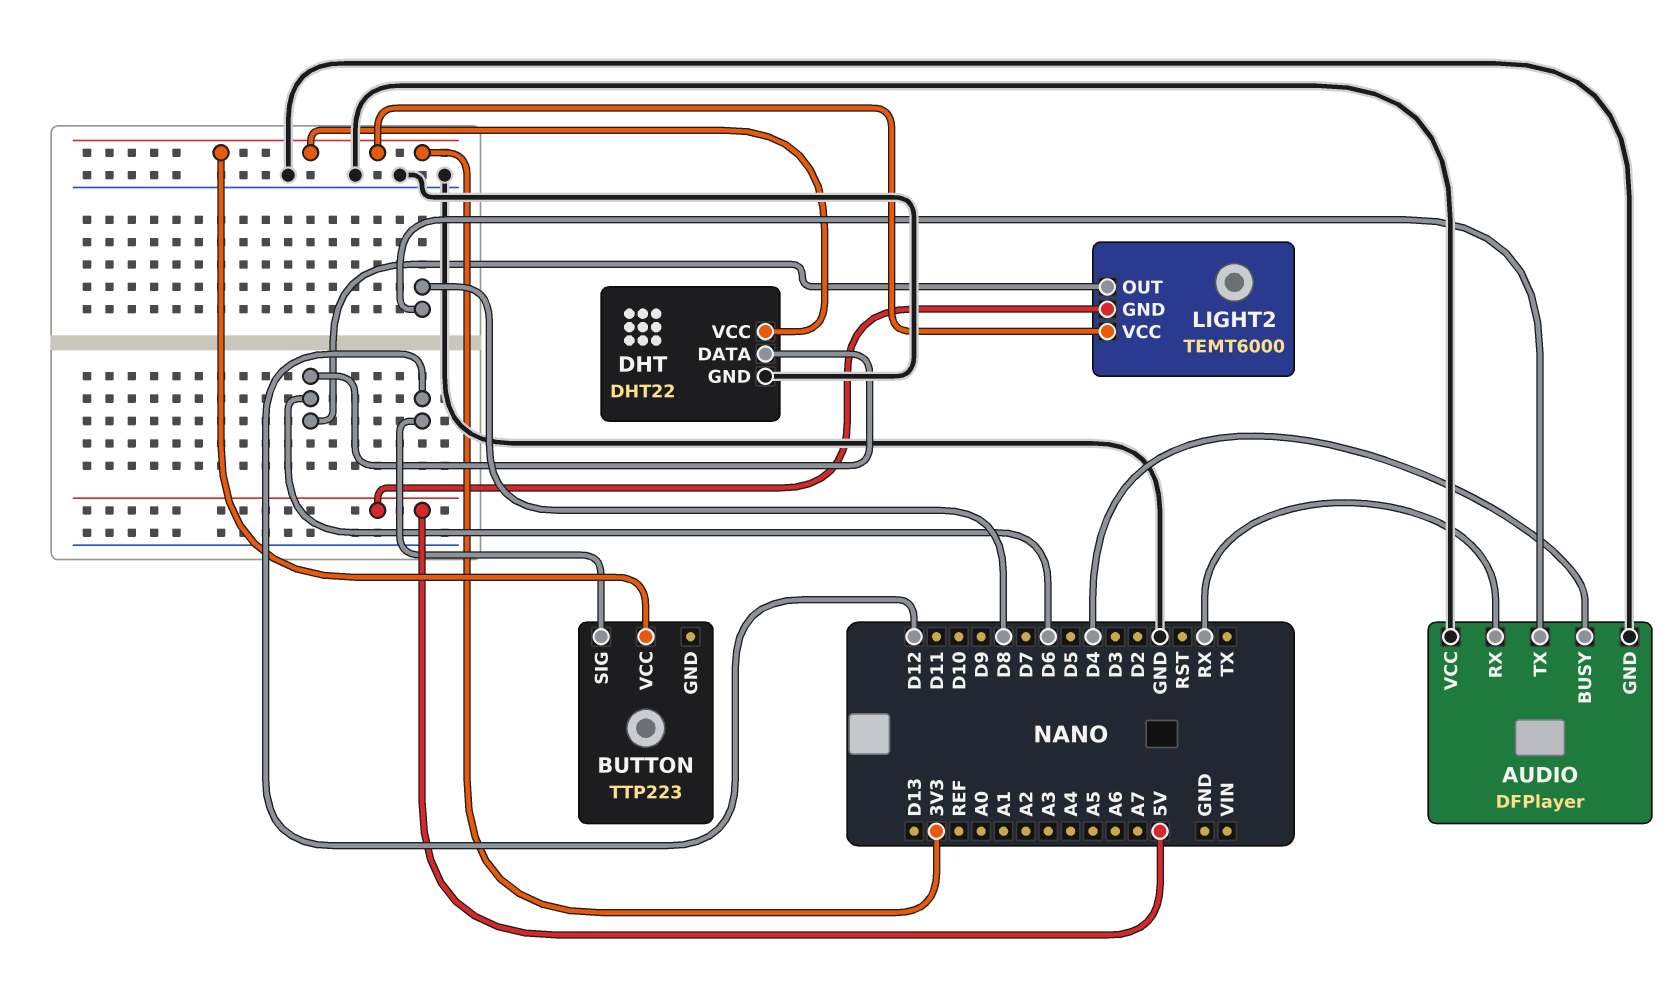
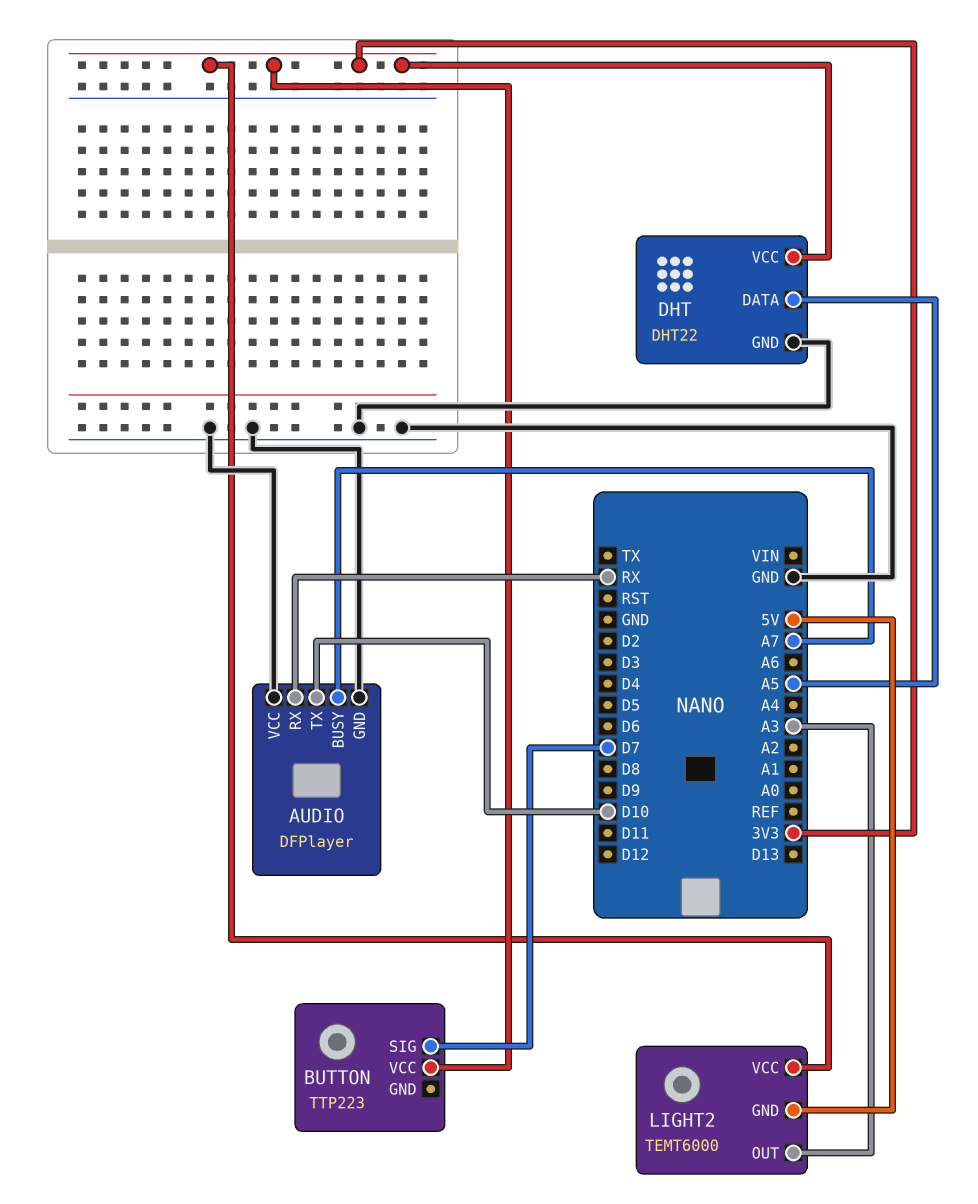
AUDIO pin BUSY: D4 -> A7
AUDIO pin TX: D8 -> D10
BUTTON pin SIG: D12 -> D7
DHT pin DATA: D6 -> A5
LIGHT2 pin OUT: D6 -> A3

